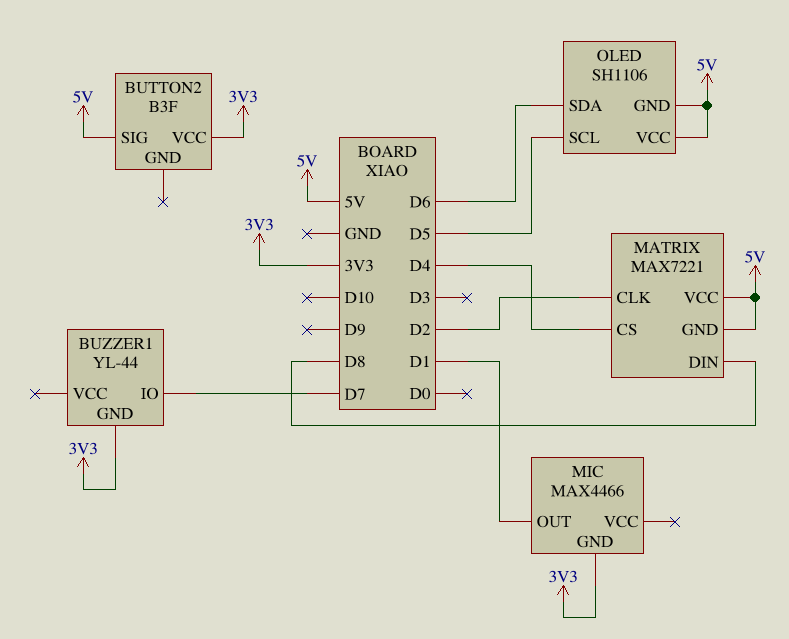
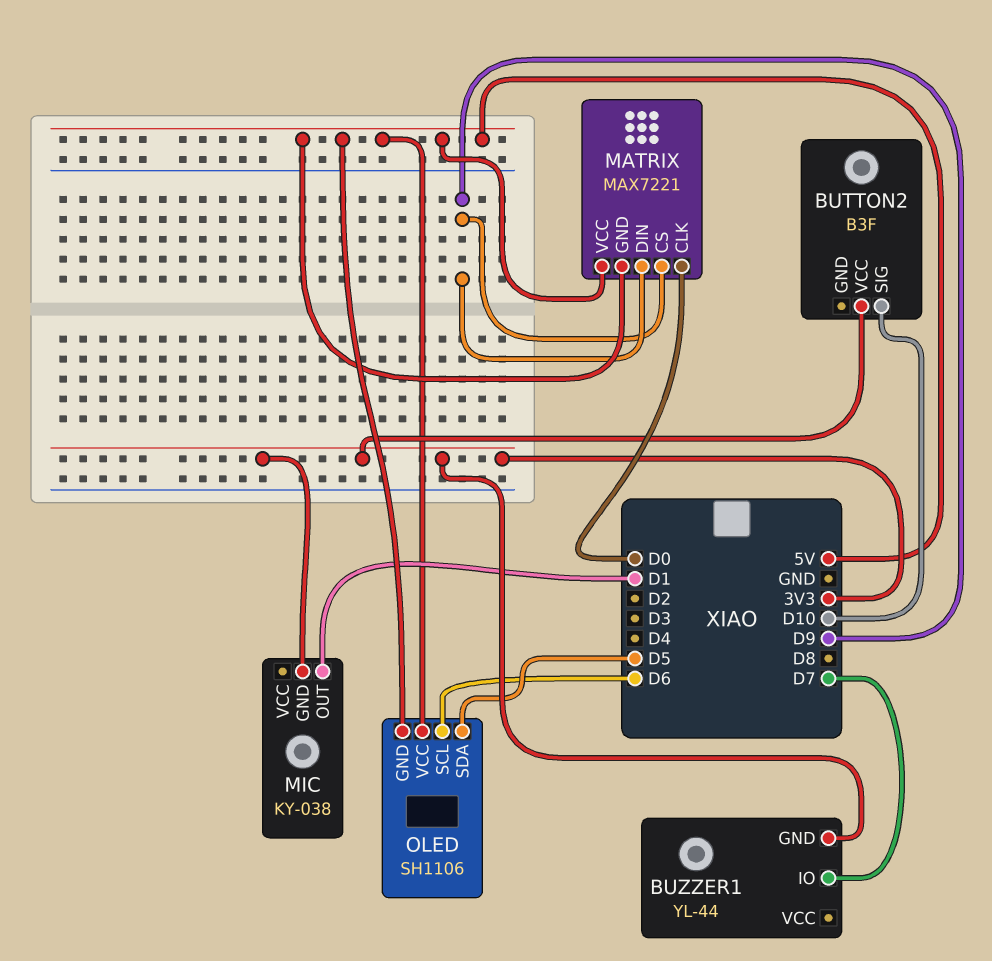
BUTTON2 pin SIG: 5V -> D10
MATRIX pin CLK: D2 -> D0
MATRIX pin CS: D4 -> D9
MATRIX pin DIN: D8 -> D9
MIC: MAX4466 -> KY-038
OLED pin SCL: D5 -> D6
OLED pin SDA: D6 -> D5

